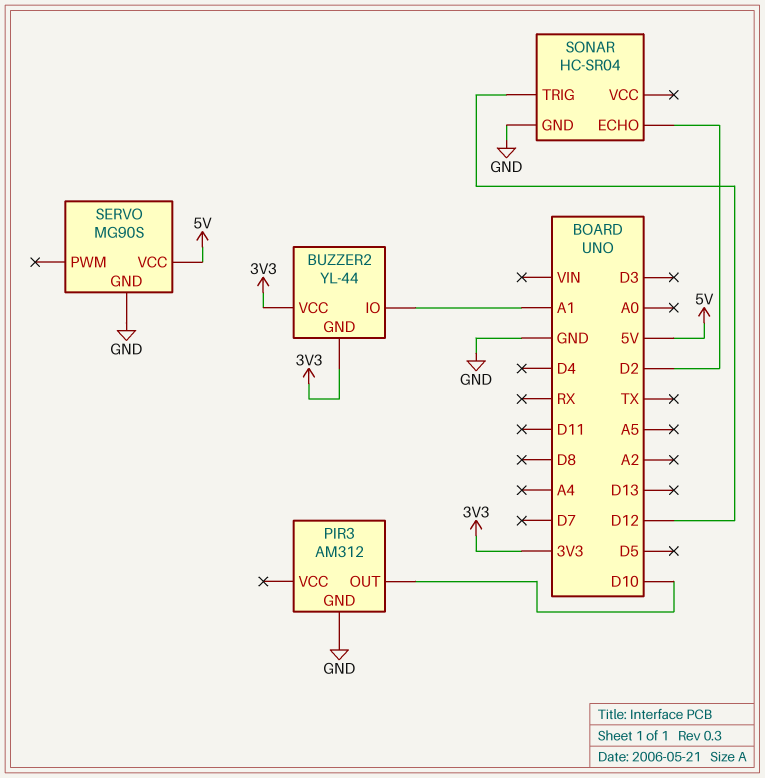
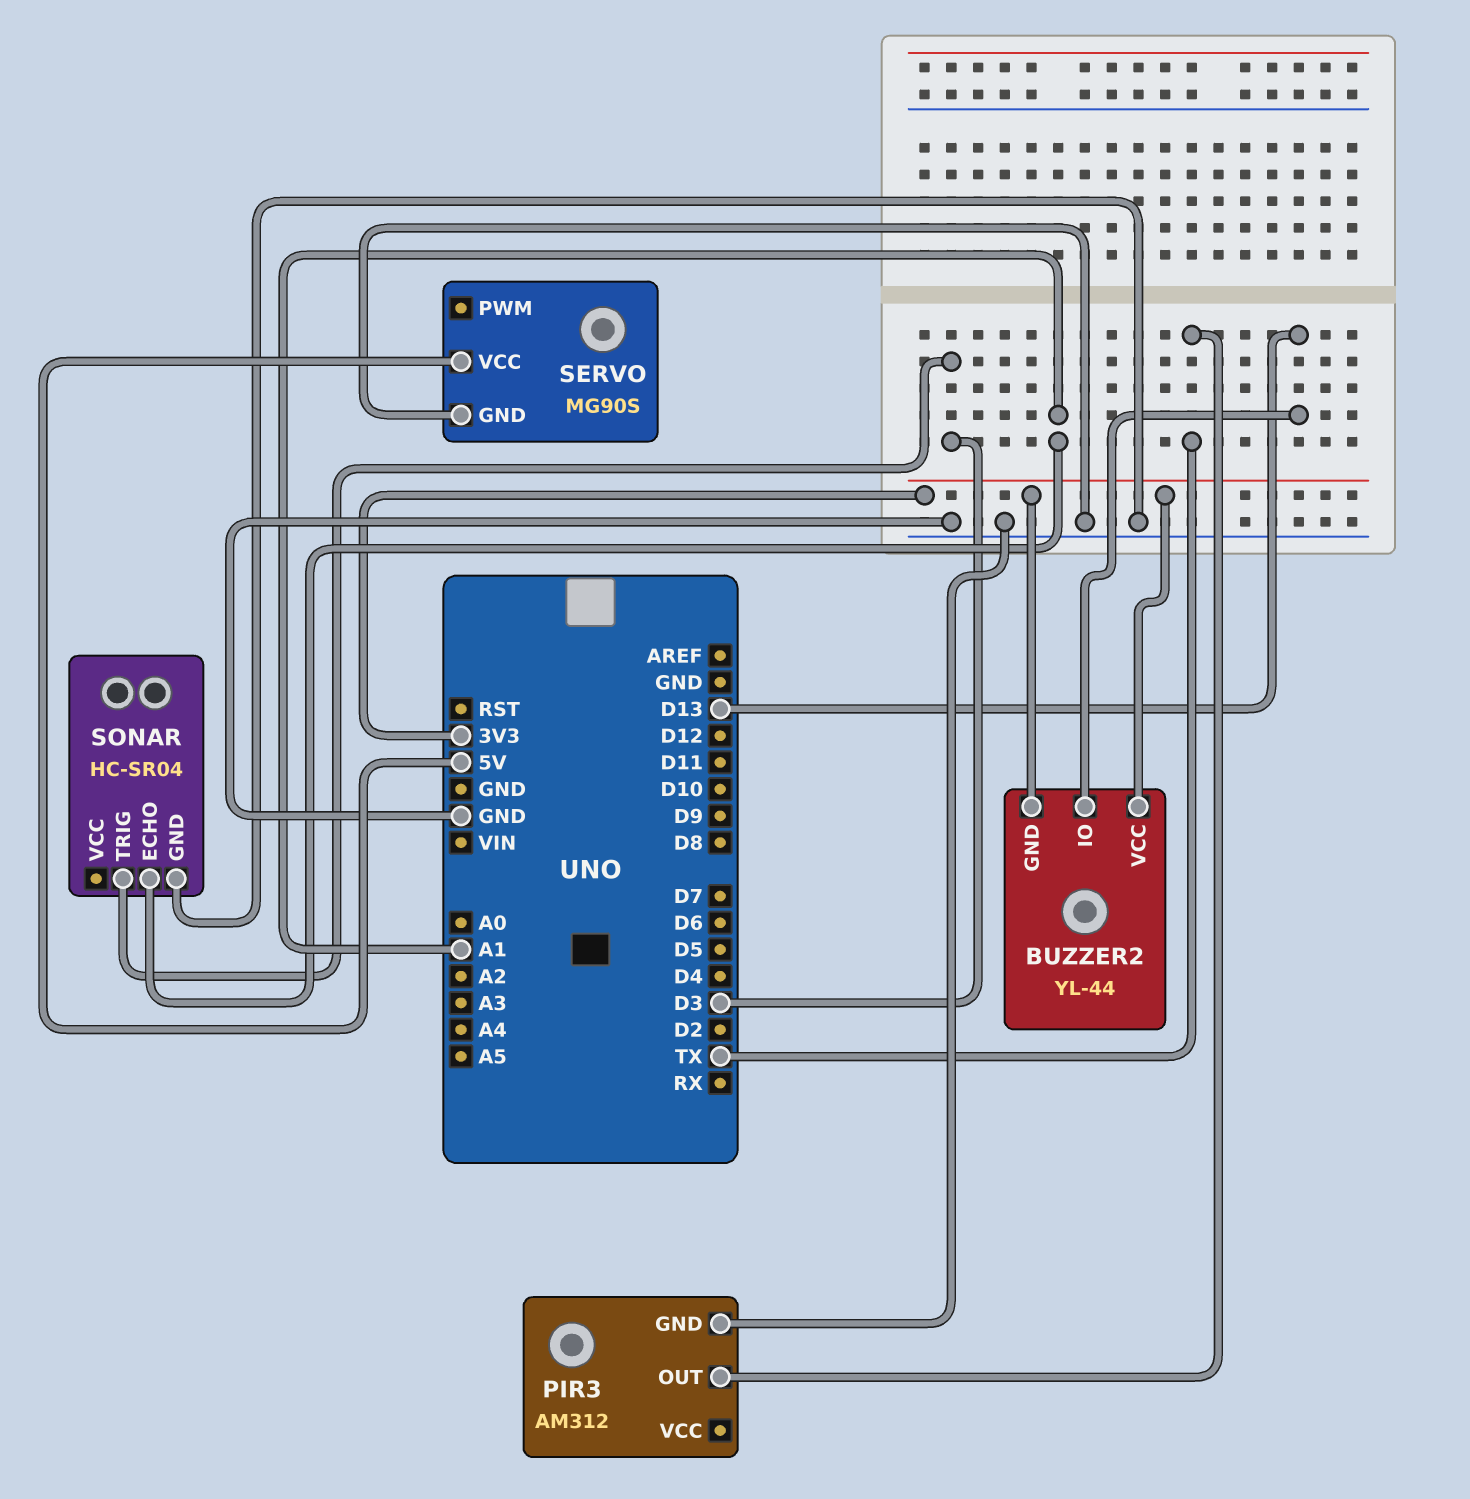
BUZZER2 pin IO: A1 -> D13
PIR3 pin OUT: D10 -> TX
SONAR pin ECHO: D2 -> A1
SONAR pin TRIG: D12 -> D3

